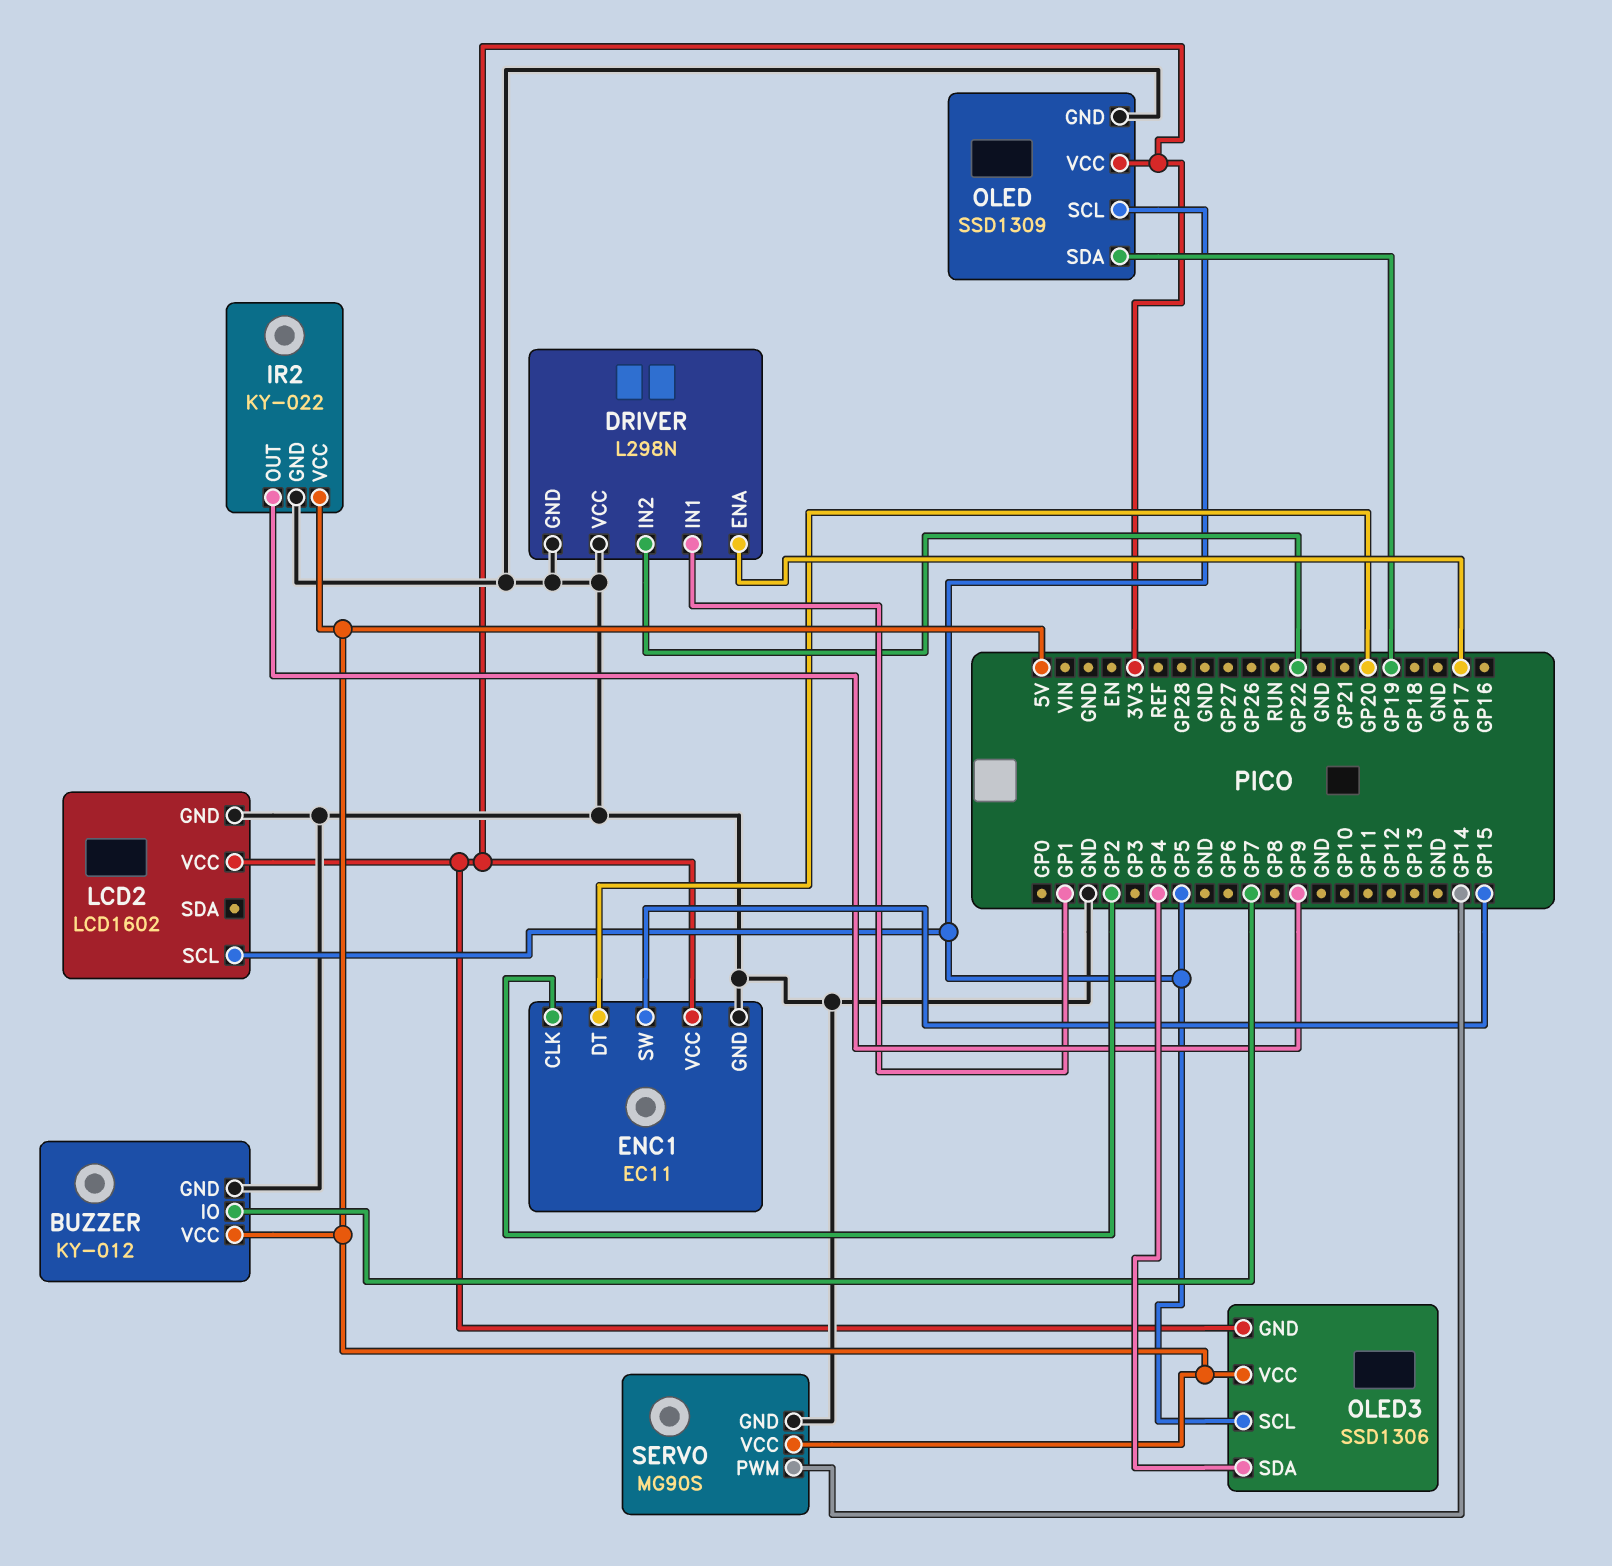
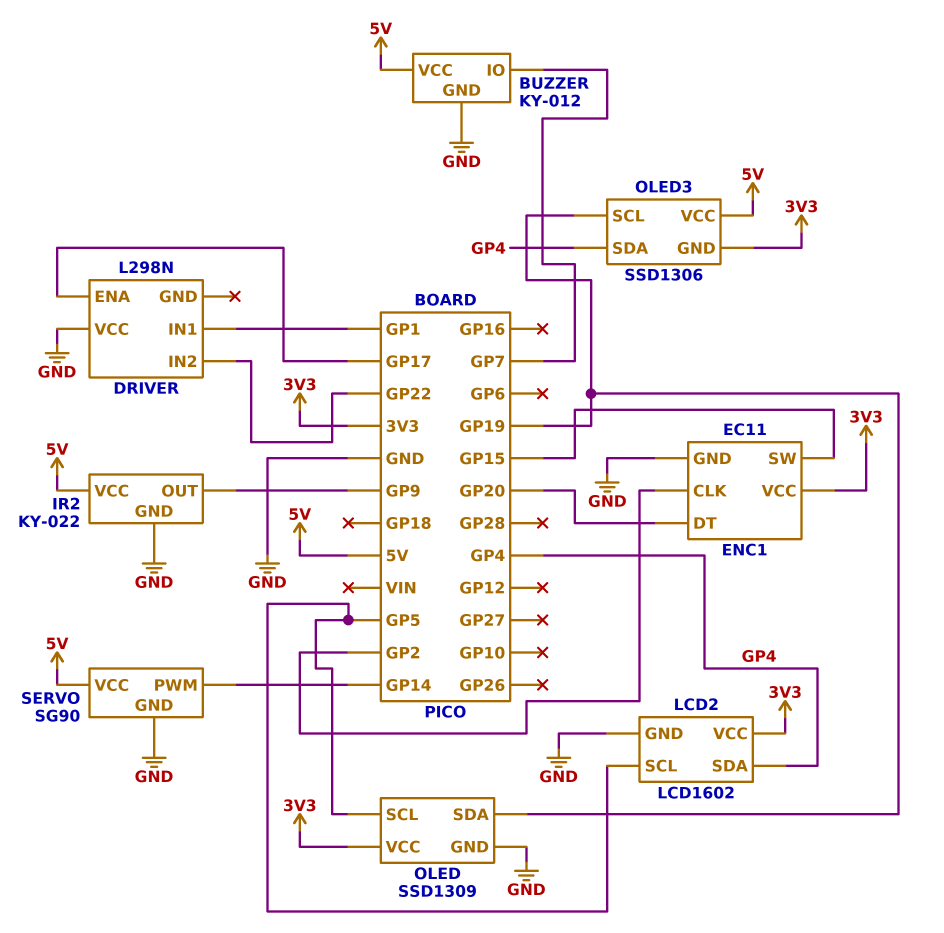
DRIVER pin GND: GND -> none
LCD2 pin SDA: none -> GP4
OLED3 pin SCL: GP5 -> GP19
SERVO: MG90S -> SG90

